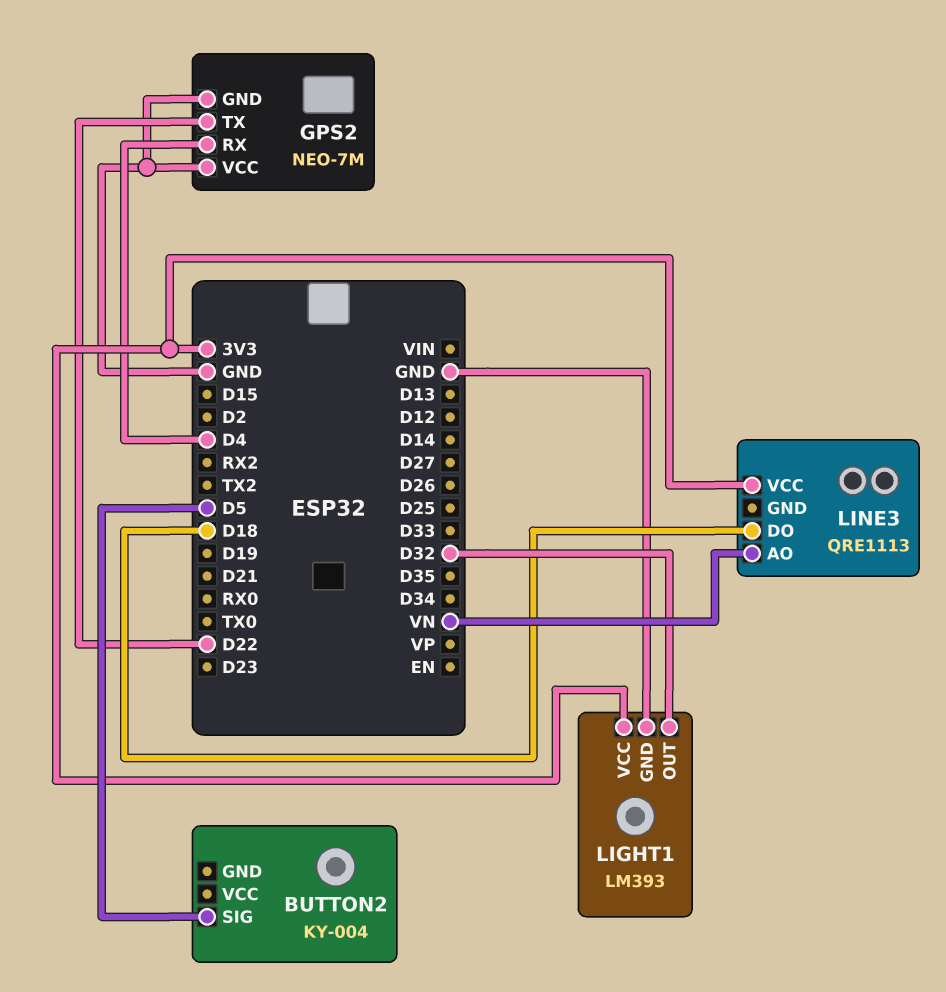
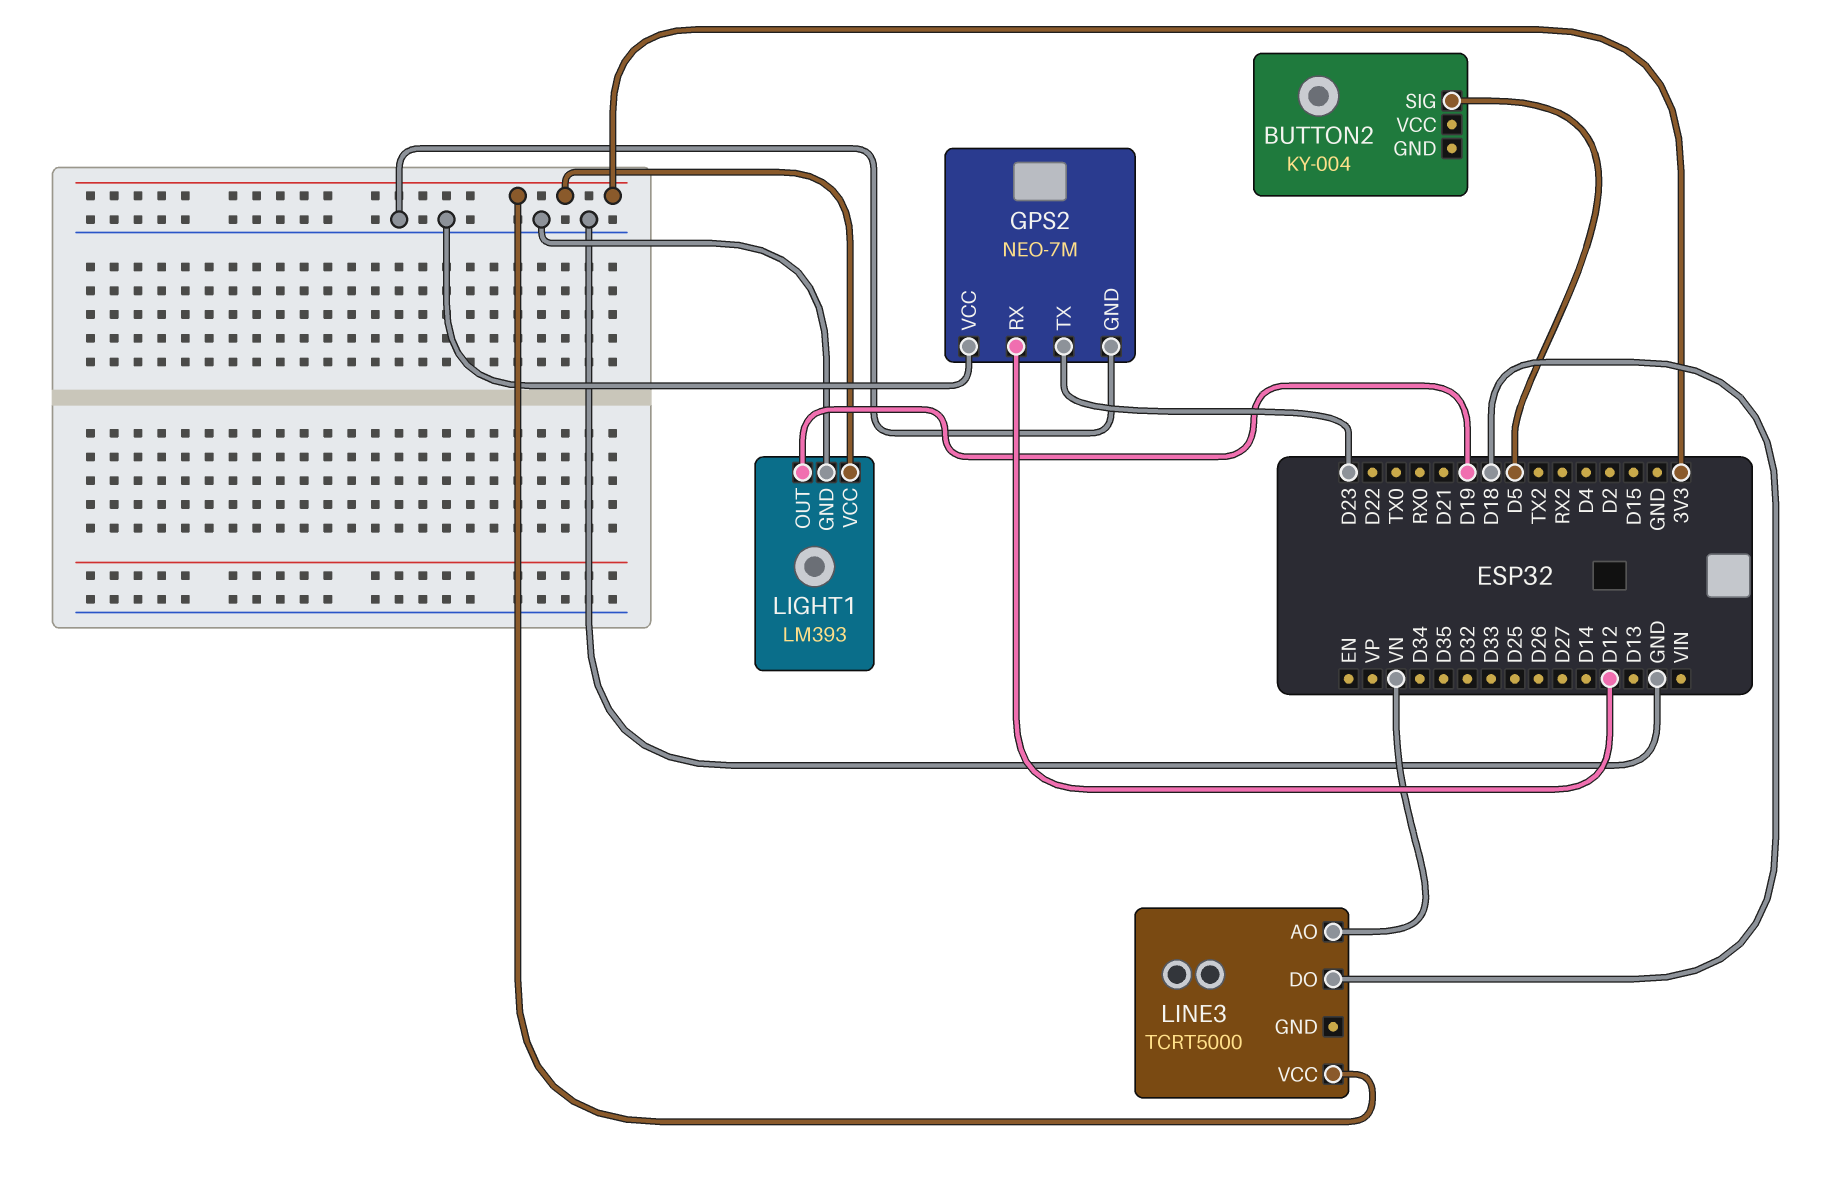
GPS2 pin RX: D4 -> D12
GPS2 pin TX: D22 -> D23
LIGHT1 pin OUT: D32 -> D19
LINE3: QRE1113 -> TCRT5000

